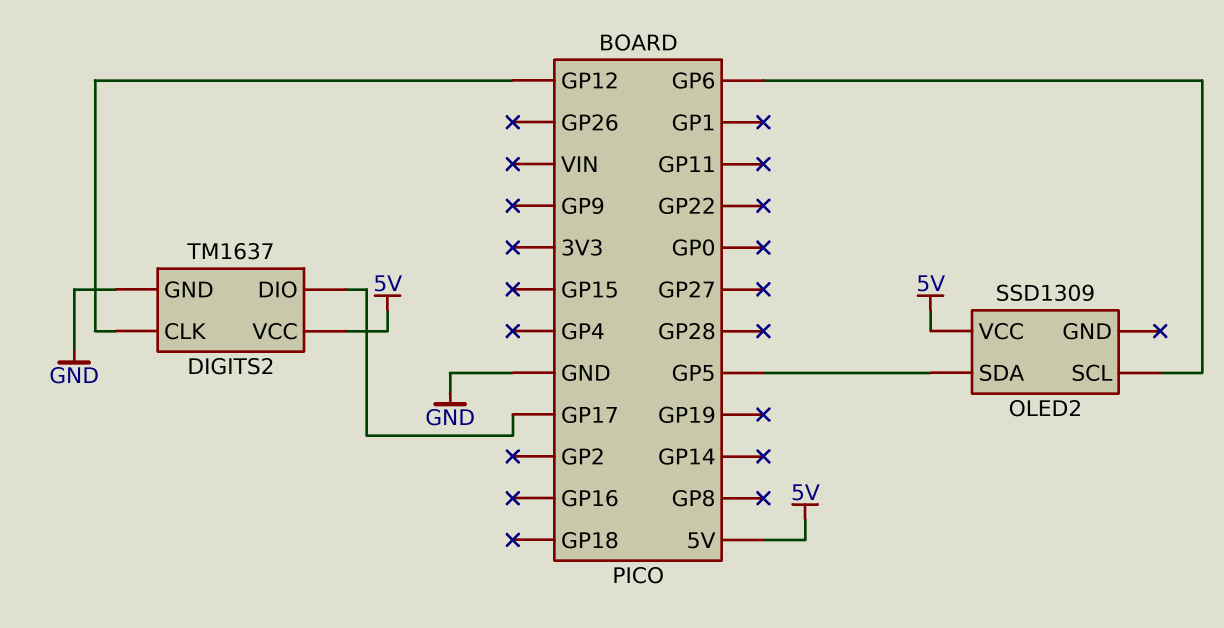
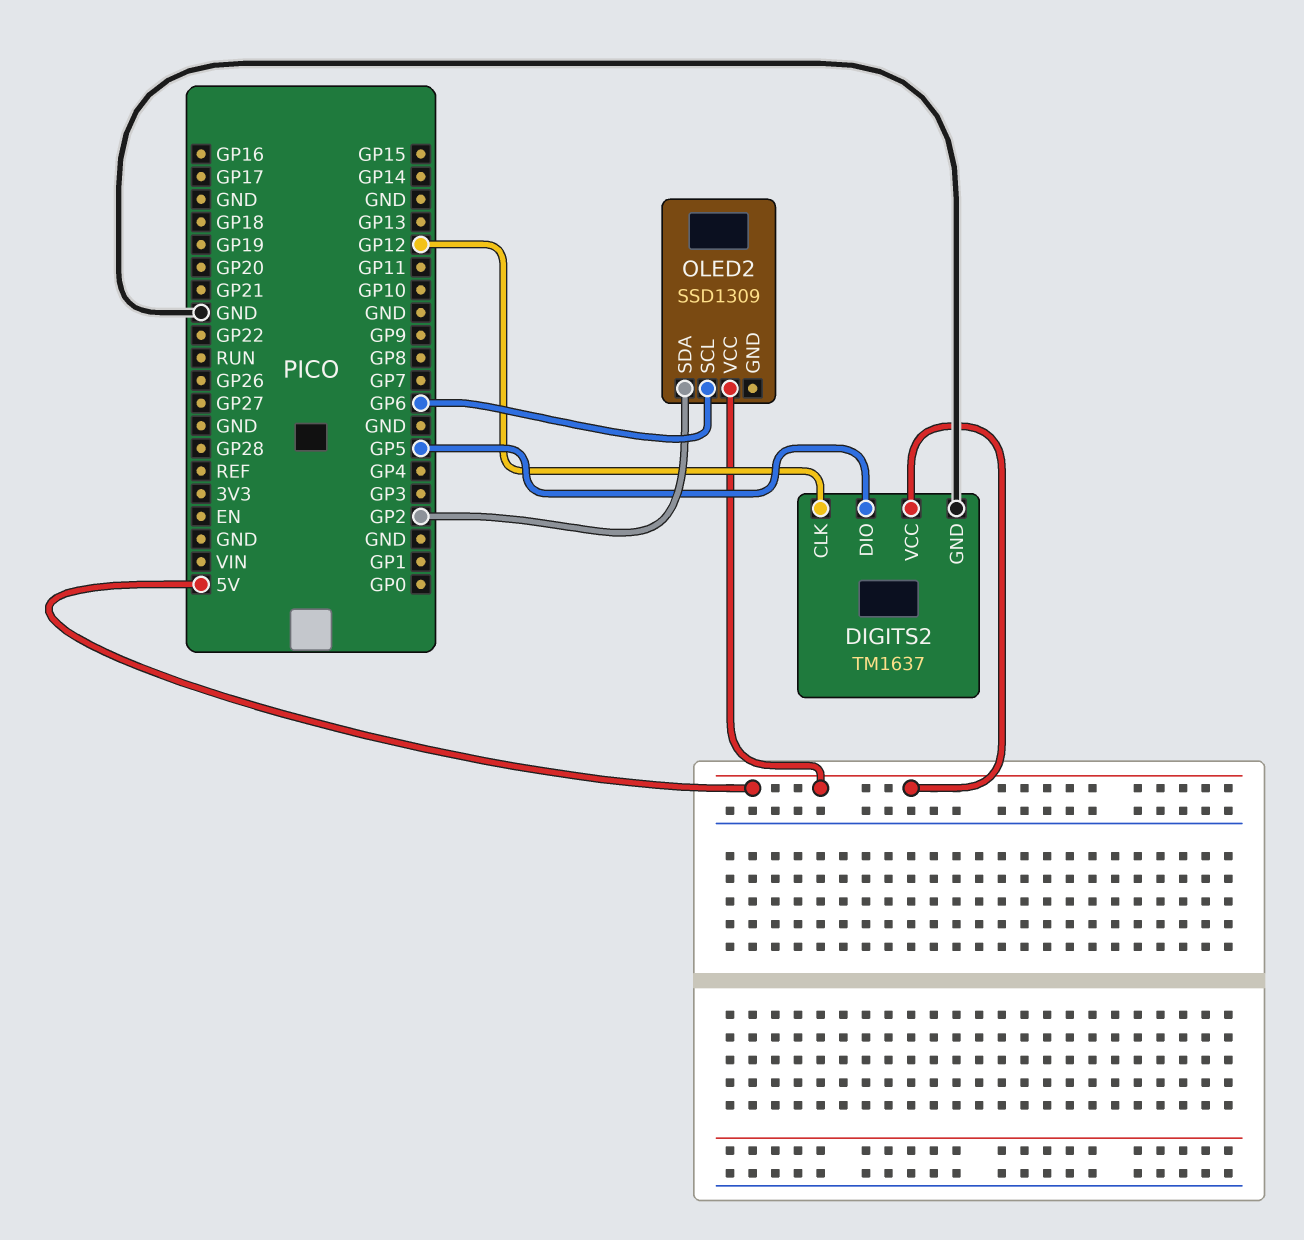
DIGITS2 pin DIO: GP17 -> GP5
OLED2 pin SDA: GP5 -> GP2

